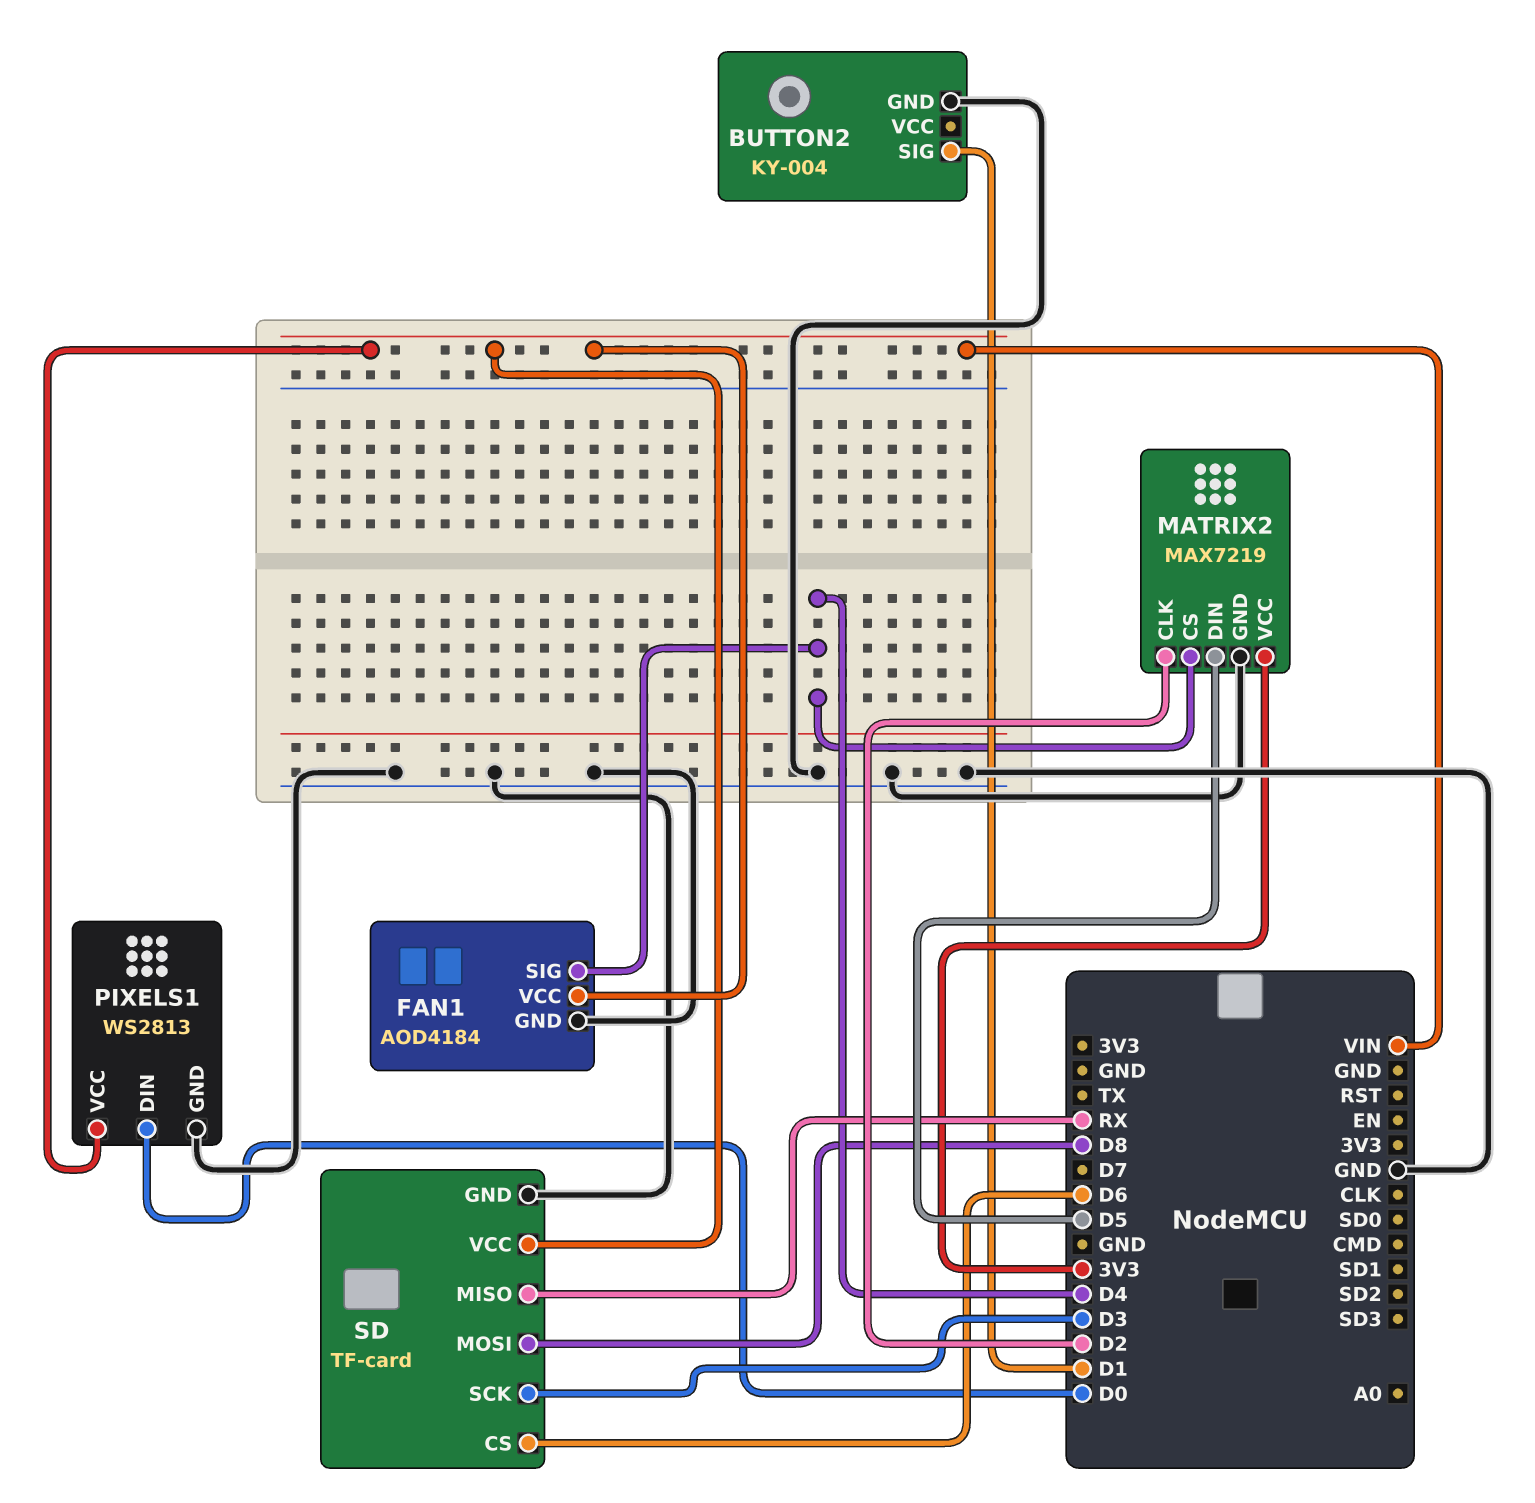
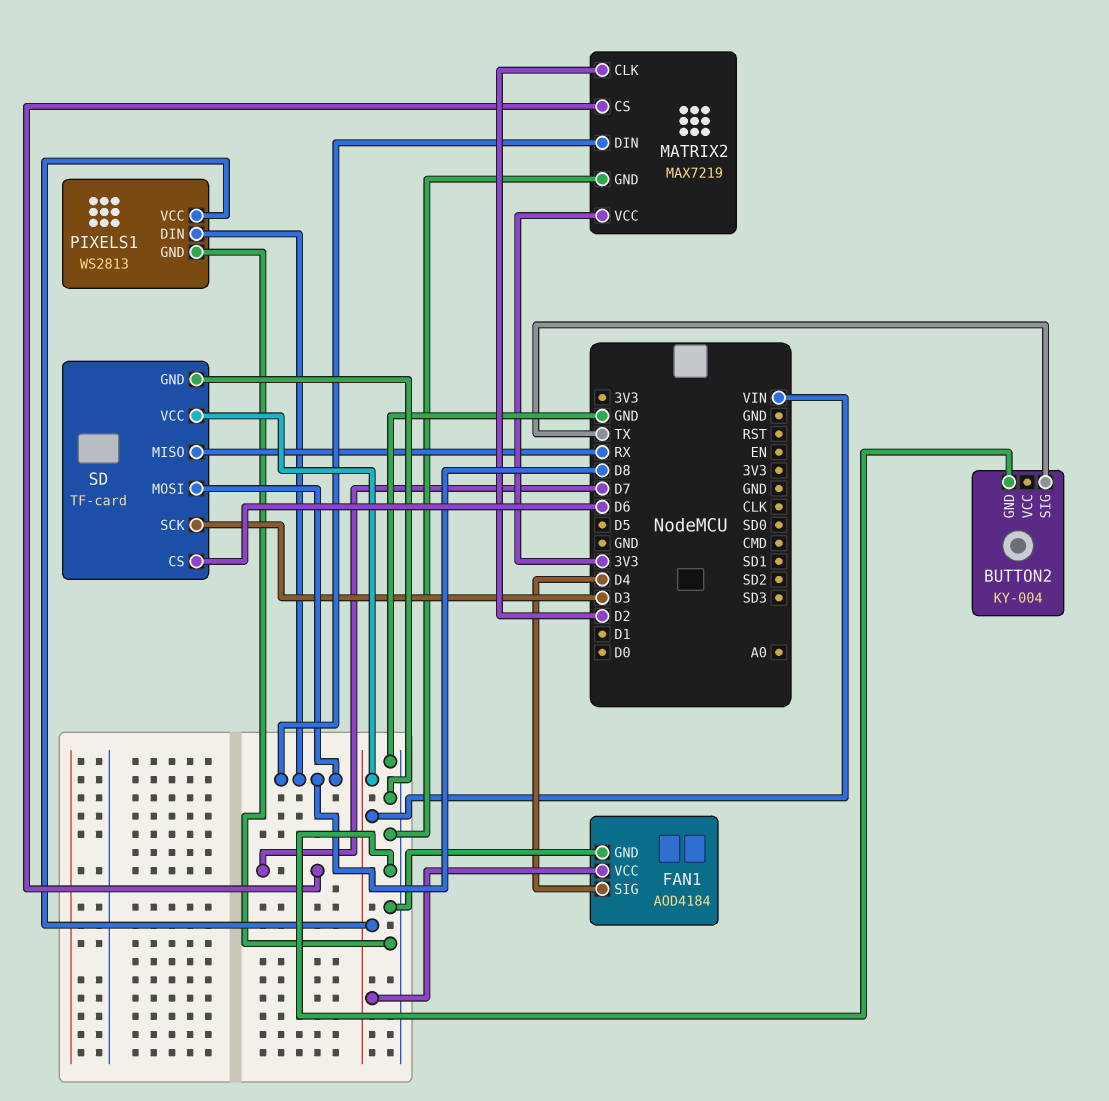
BUTTON2 pin SIG: D1 -> TX
MATRIX2 pin CS: D4 -> D7
MATRIX2 pin DIN: D5 -> D8
PIXELS1 pin DIN: D0 -> D8

